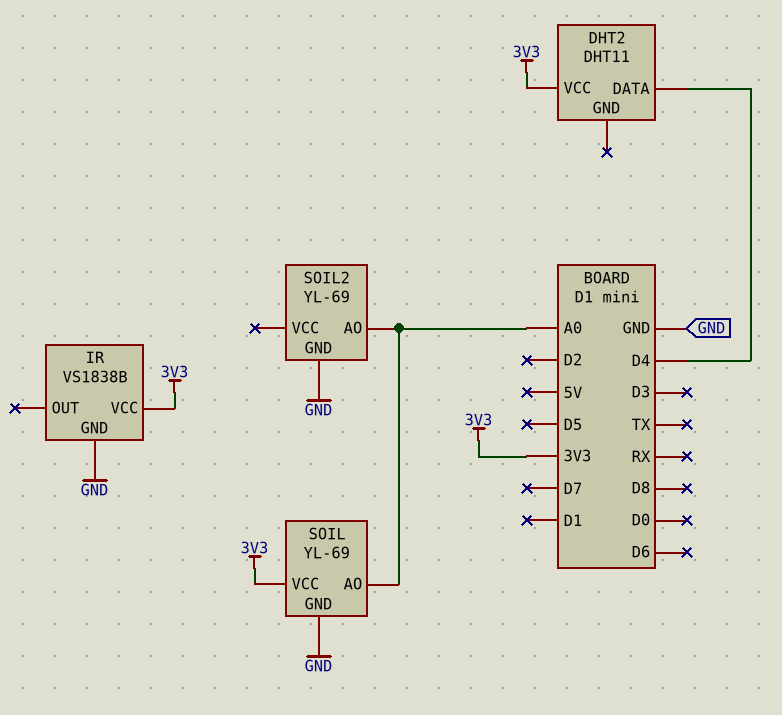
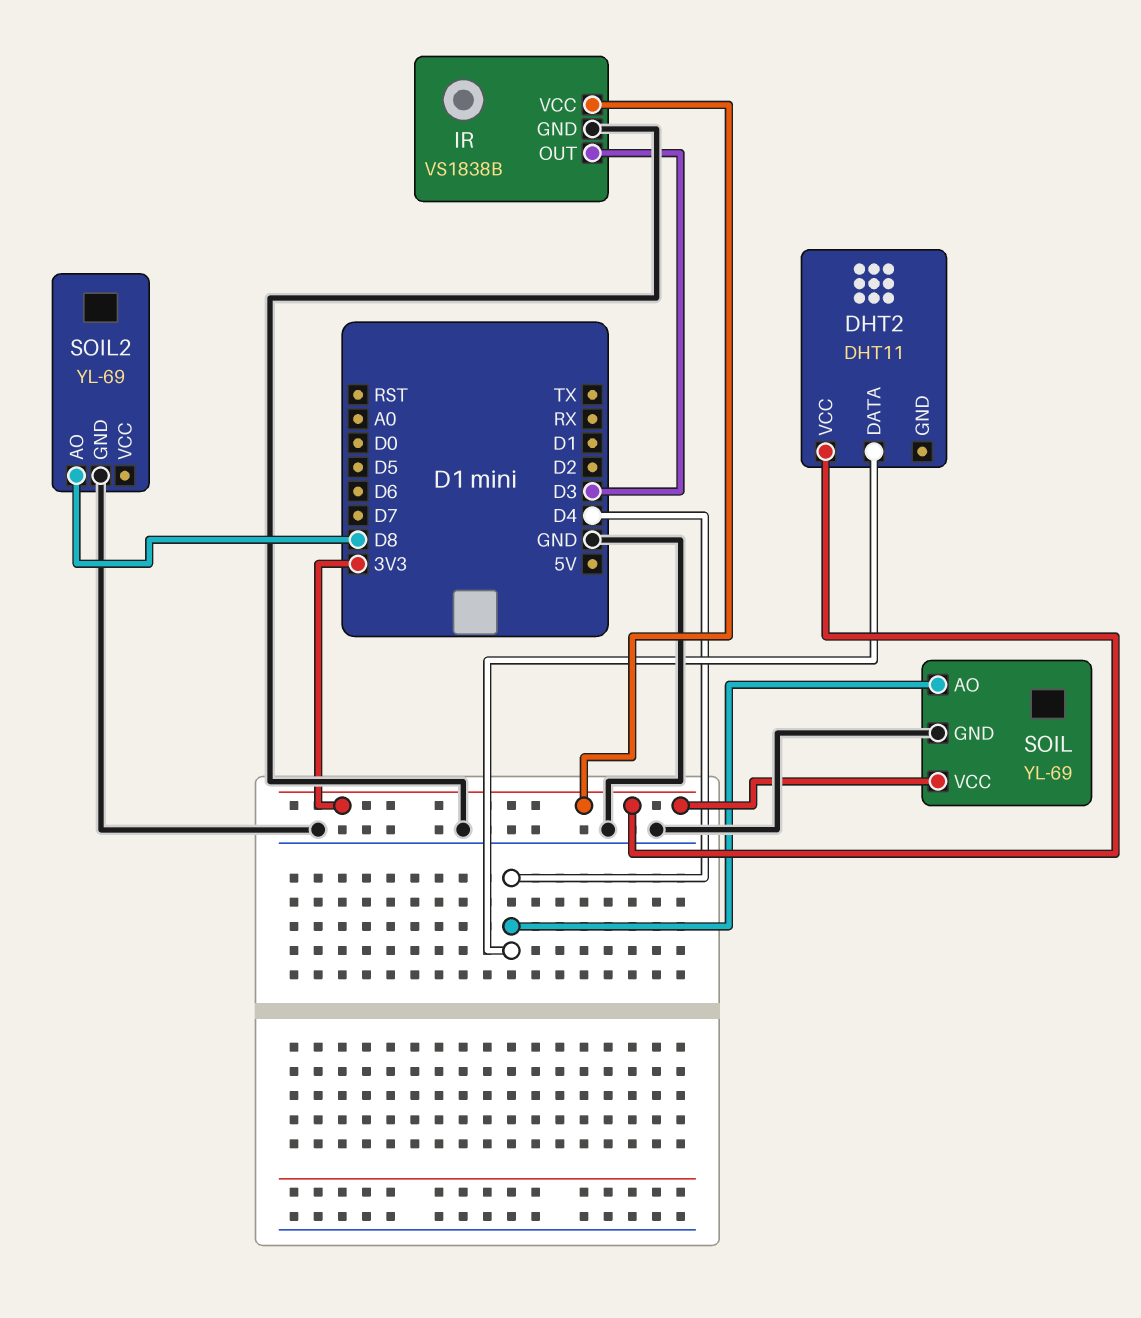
IR pin OUT: none -> D3
SOIL pin AO: A0 -> D4
SOIL2 pin AO: A0 -> D8

